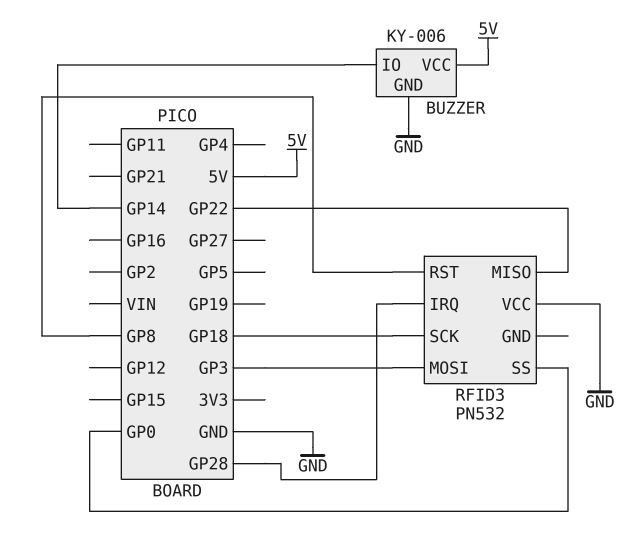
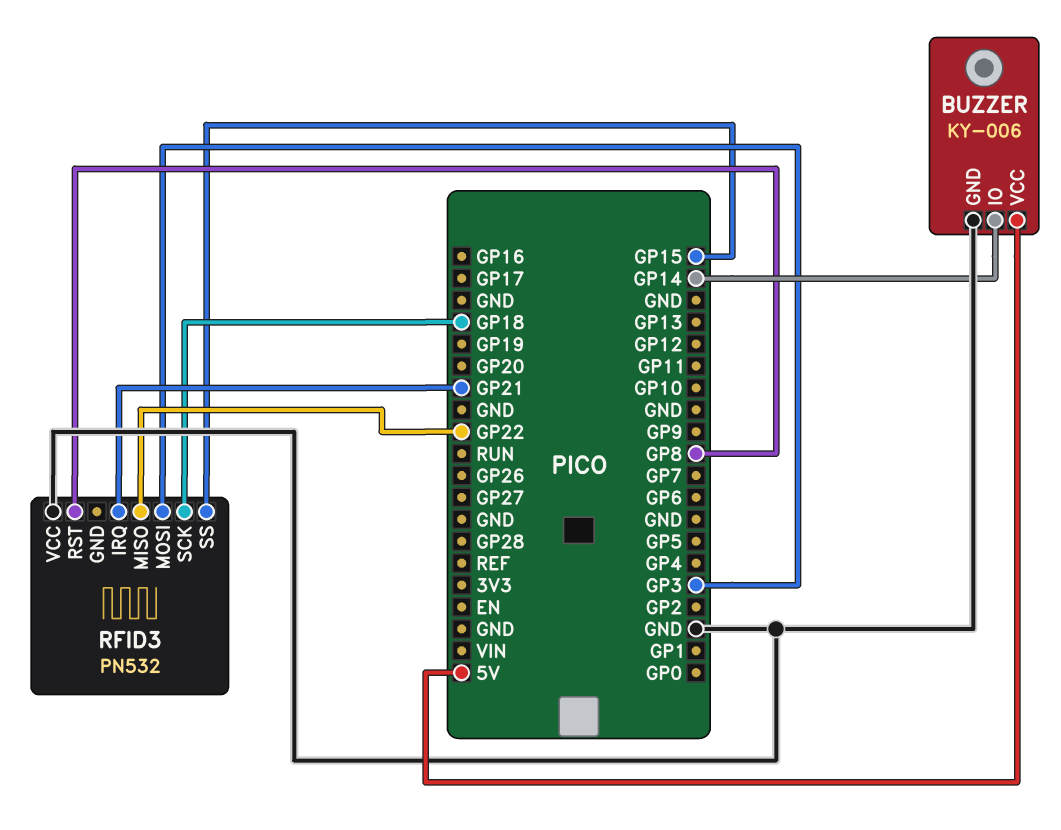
RFID3 pin IRQ: GP28 -> GP21
RFID3 pin SS: GP0 -> GP15

